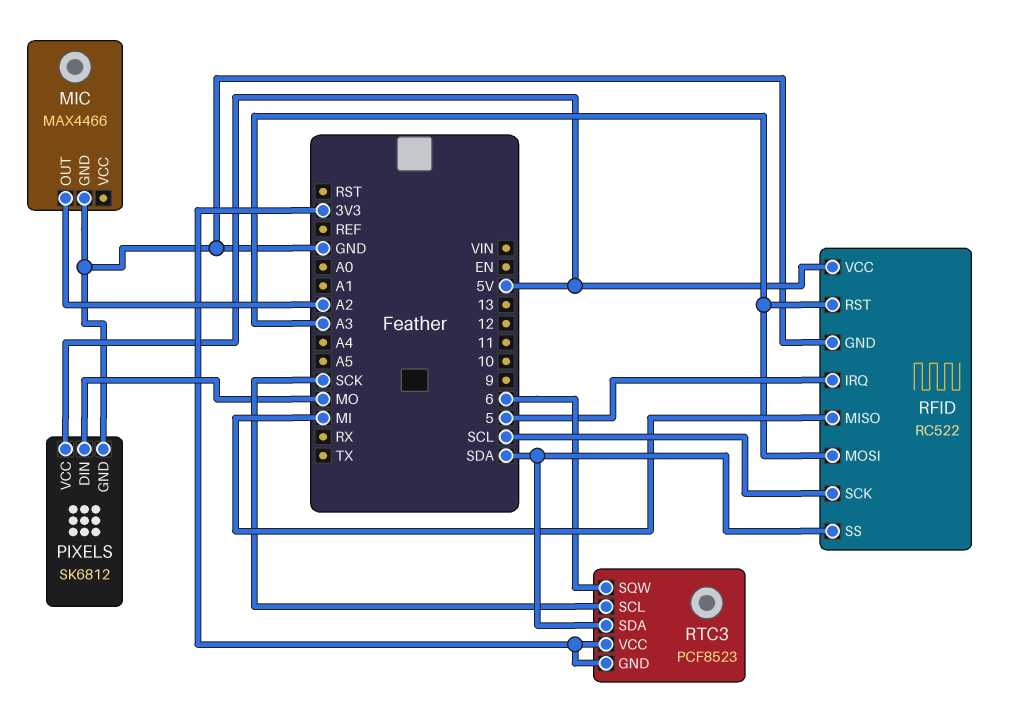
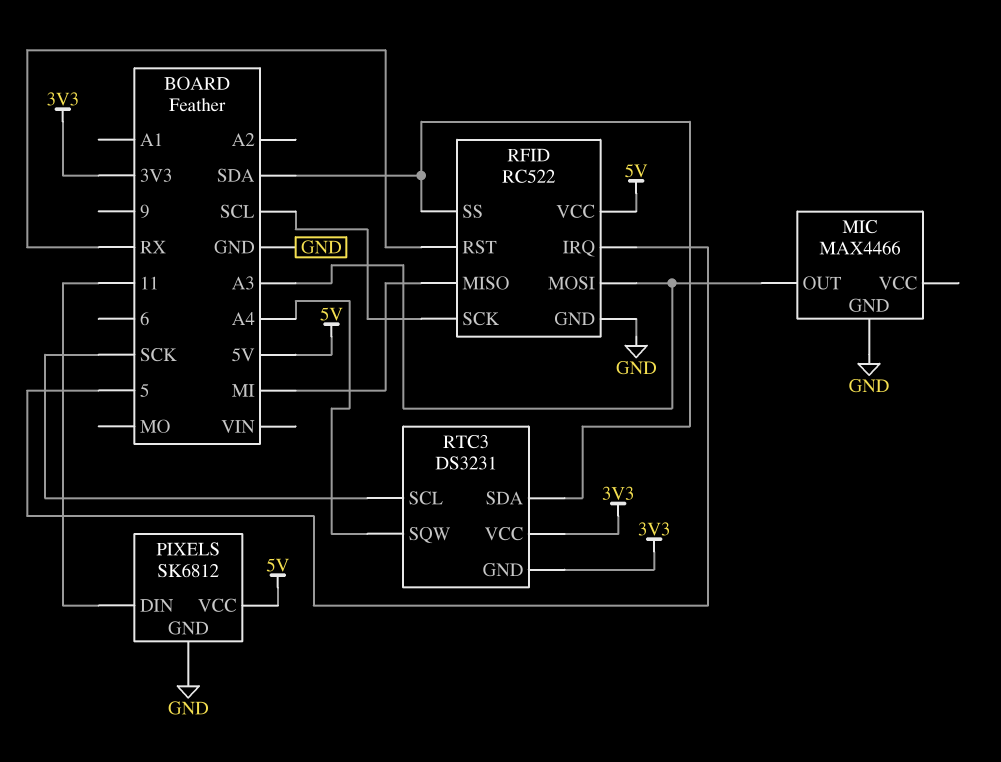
MIC pin OUT: A2 -> A3
PIXELS pin DIN: MO -> 11
RFID pin RST: A3 -> RX
RTC3: PCF8523 -> DS3231
RTC3 pin SQW: 6 -> A4

